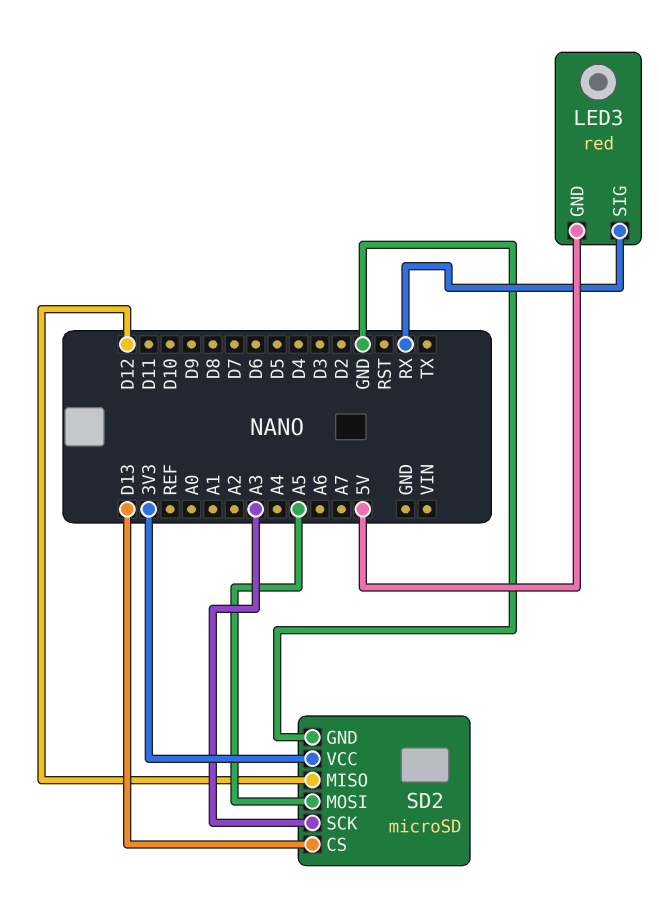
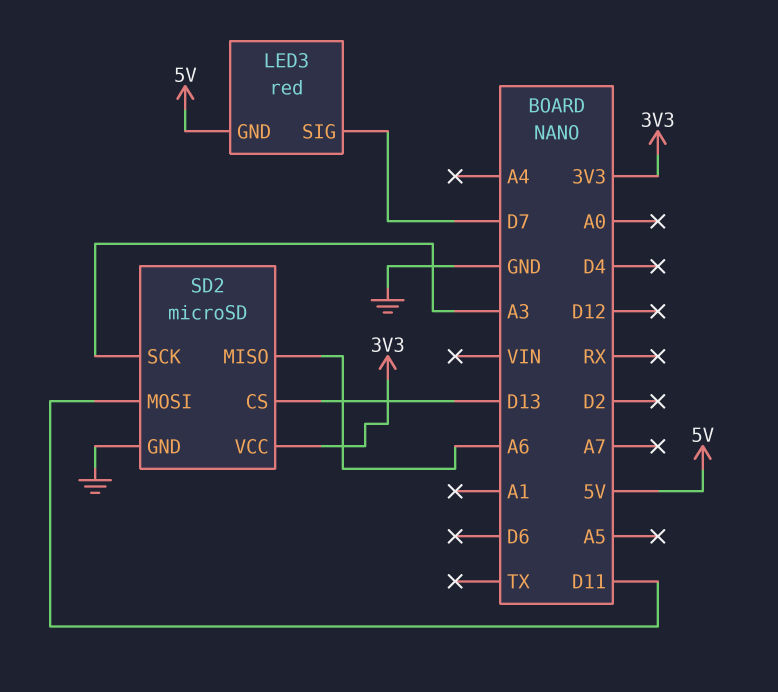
LED3 pin SIG: RX -> D7
SD2 pin MISO: D12 -> A6
SD2 pin MOSI: A5 -> D11

